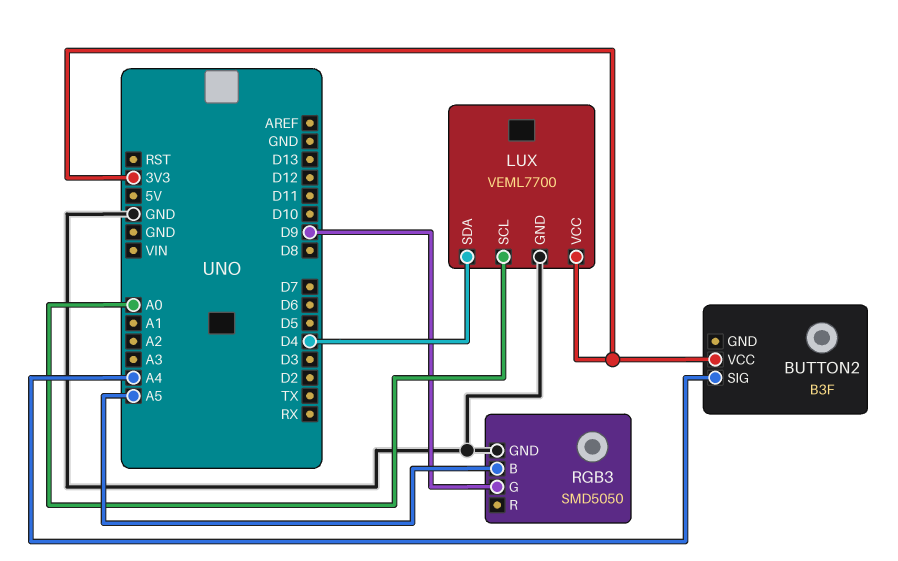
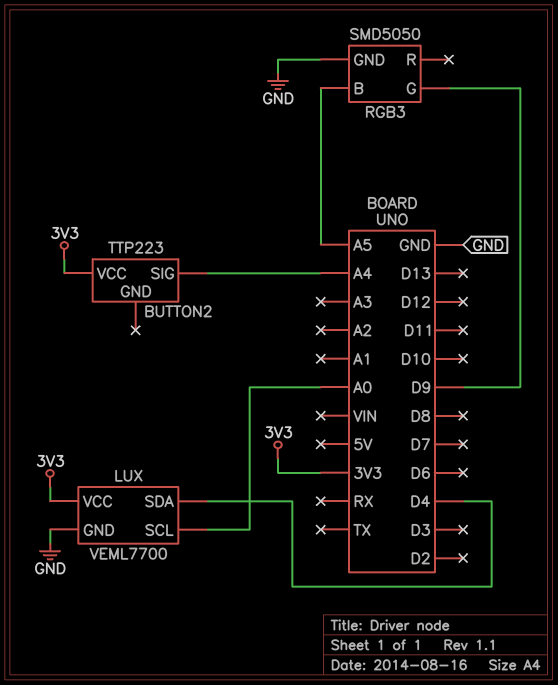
BUTTON2: B3F -> TTP223

